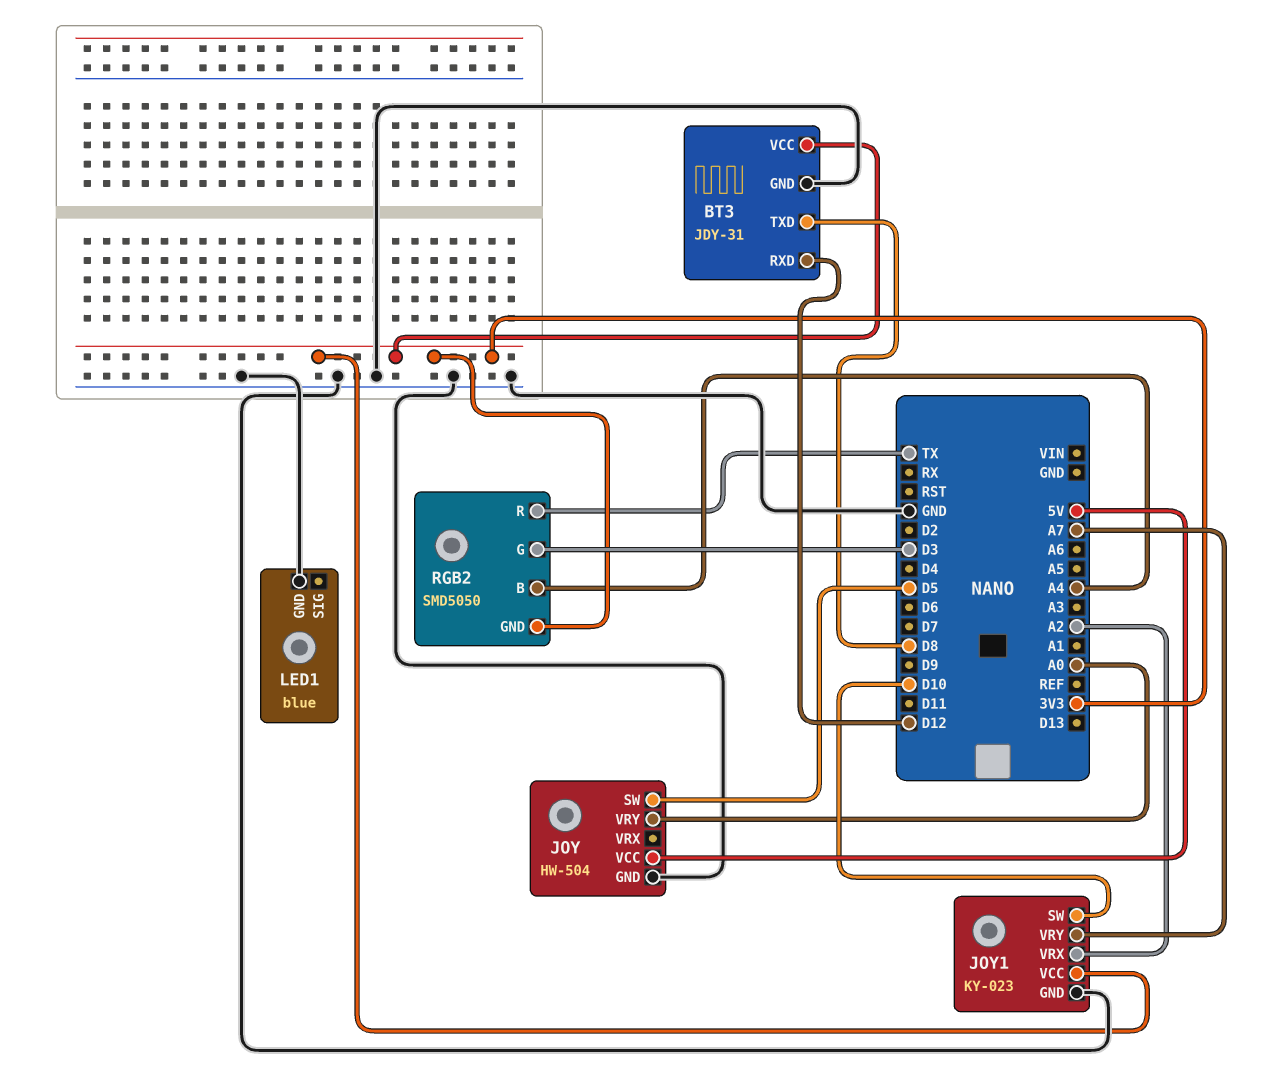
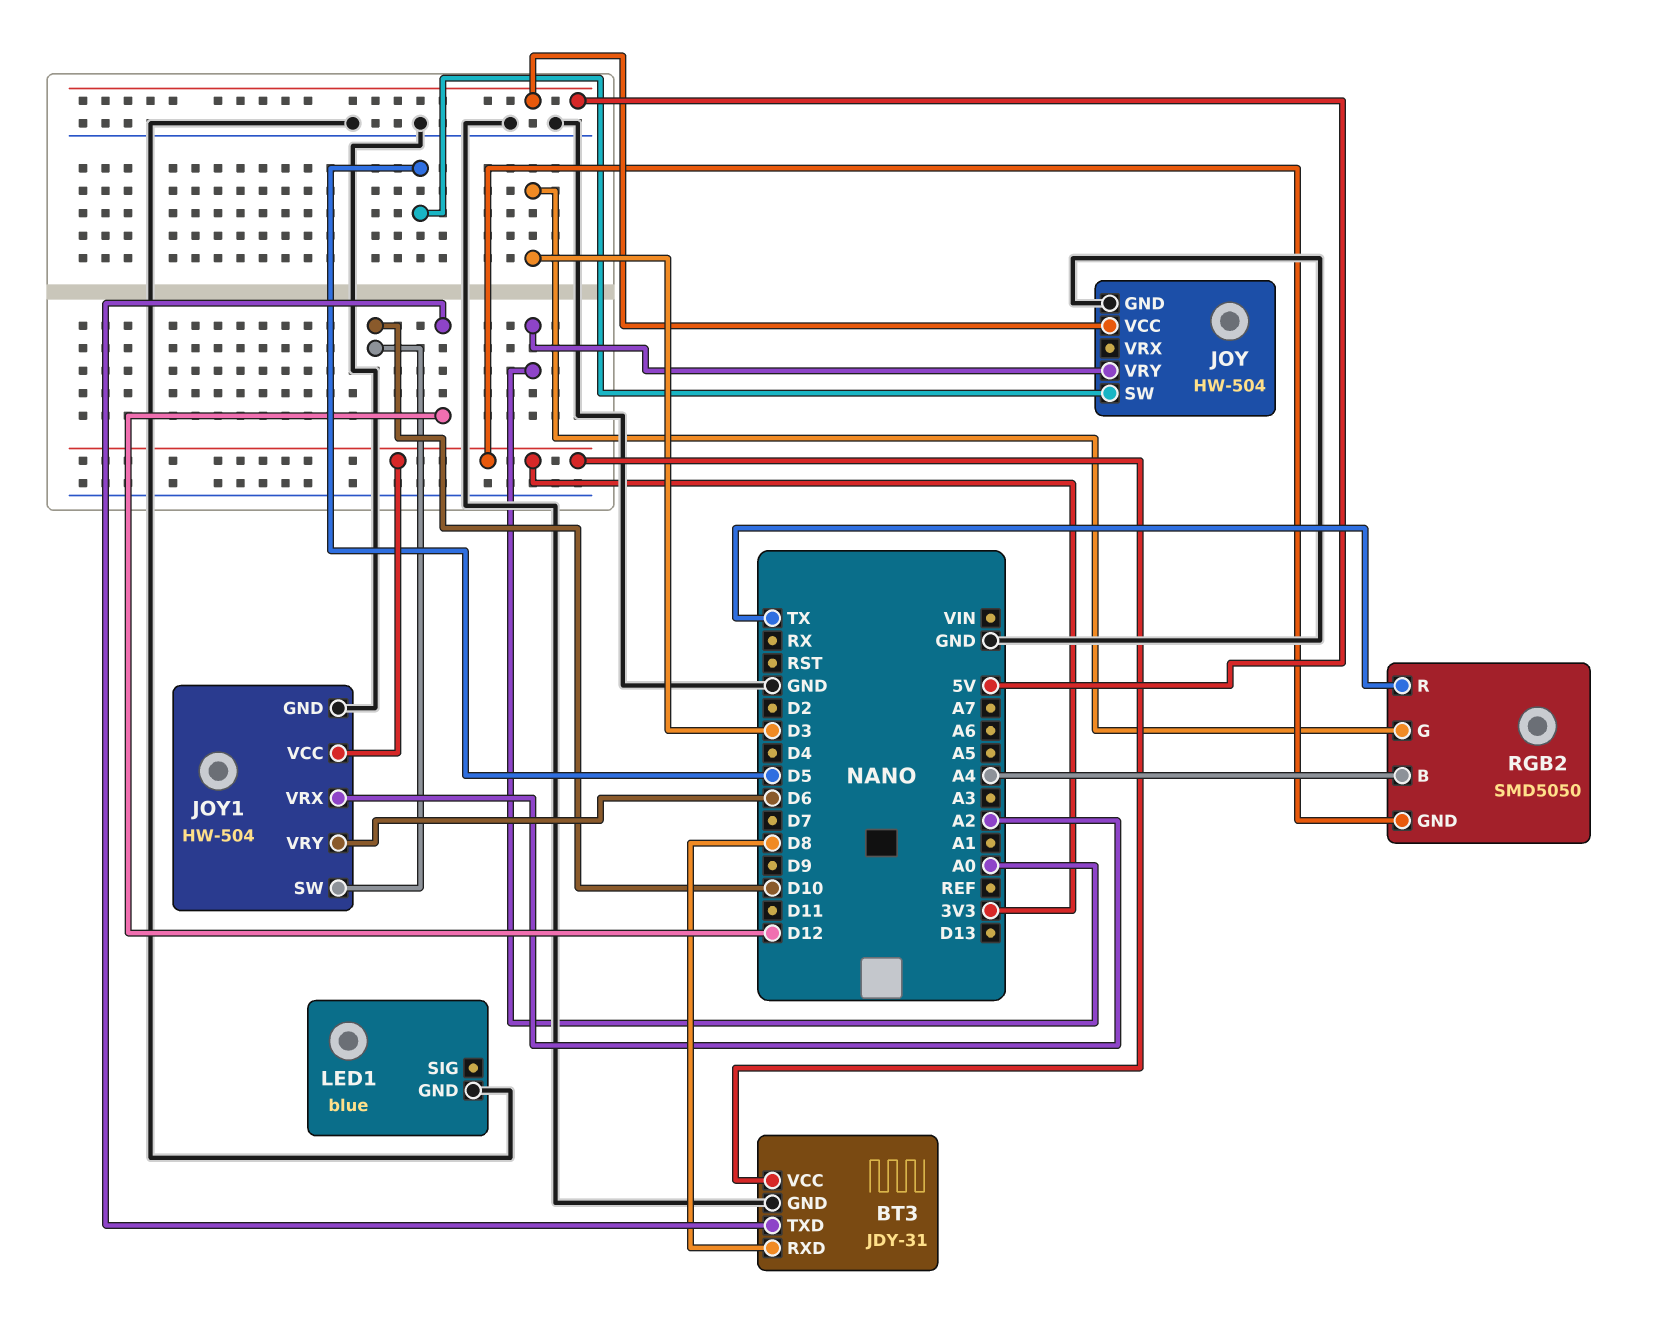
BT3 pin RXD: D12 -> D8
BT3 pin TXD: D8 -> D12
JOY1: KY-023 -> HW-504
JOY1 pin VRY: A7 -> D6

